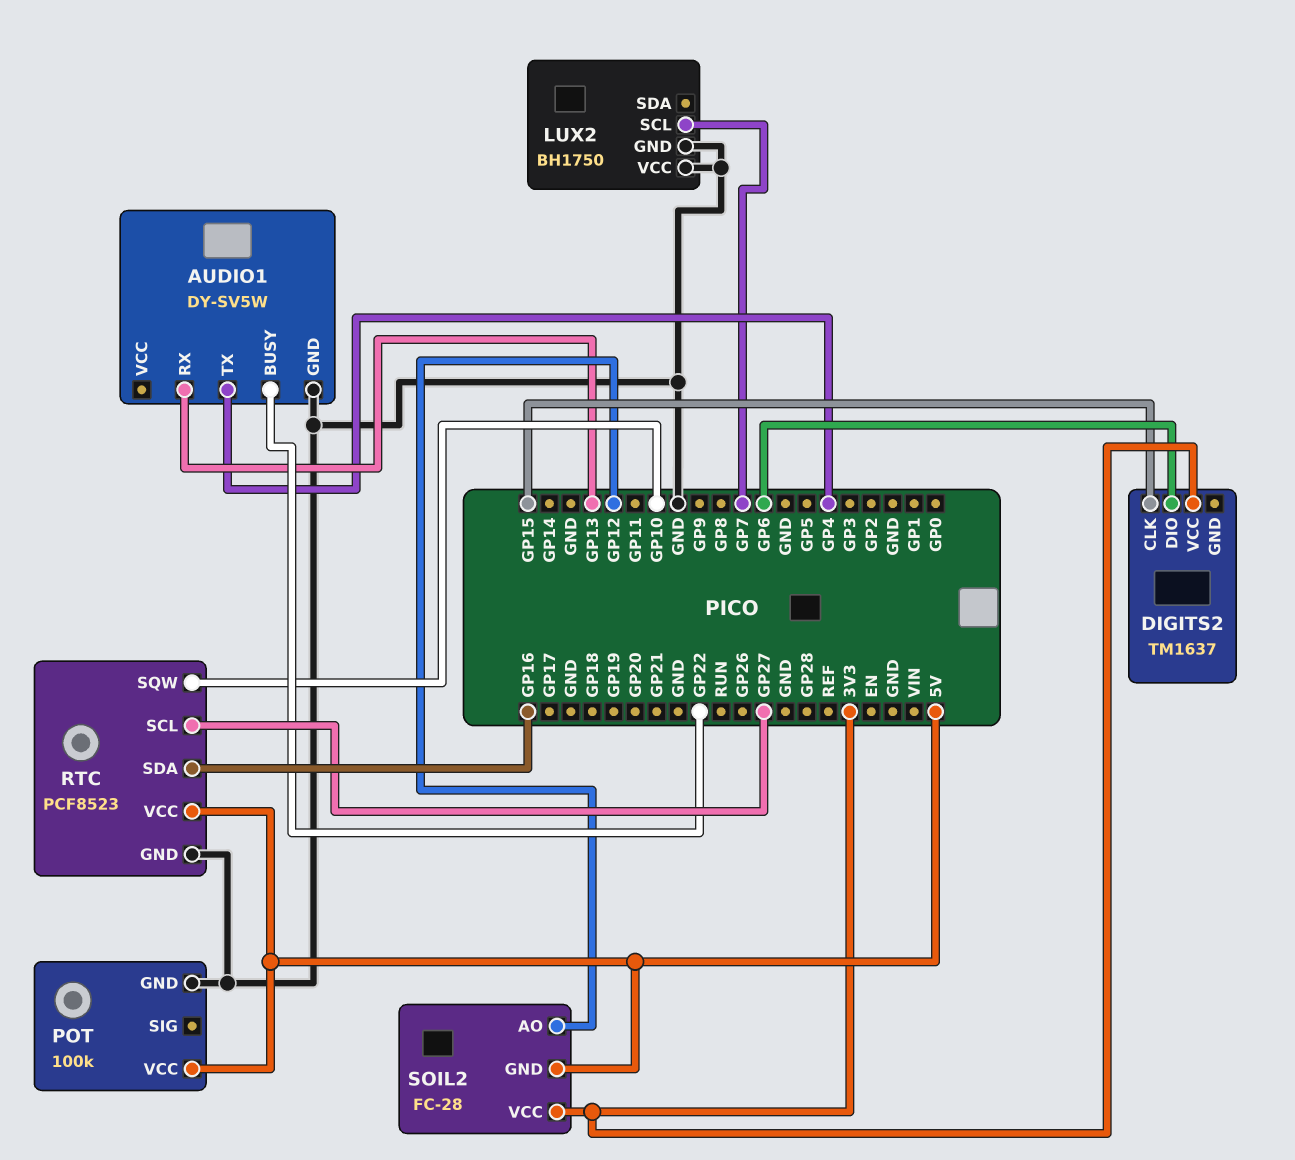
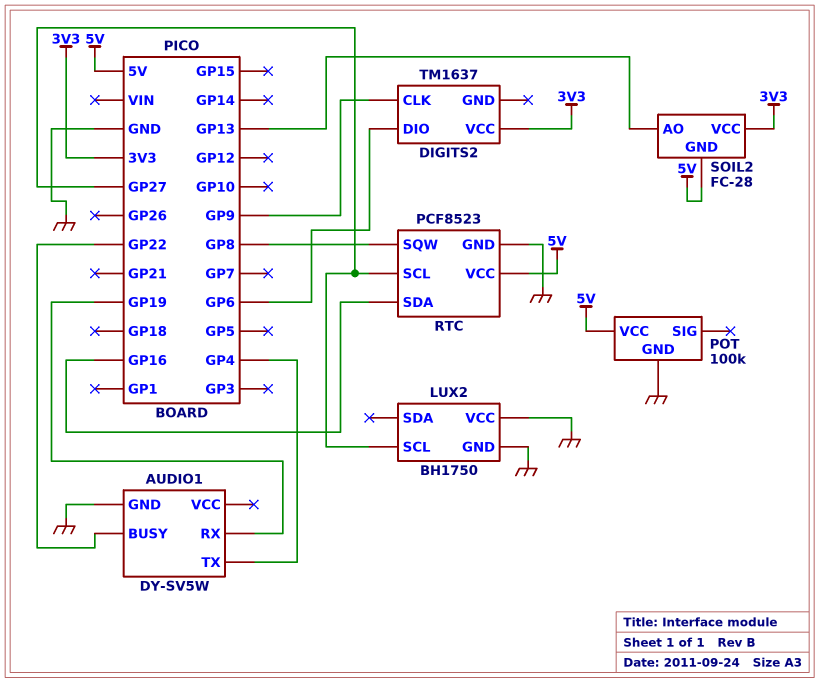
AUDIO1 pin RX: GP13 -> GP19
DIGITS2 pin CLK: GP15 -> GP9
LUX2 pin SCL: GP7 -> GP27
RTC pin SQW: GP10 -> GP8
SOIL2 pin AO: GP12 -> GP13

